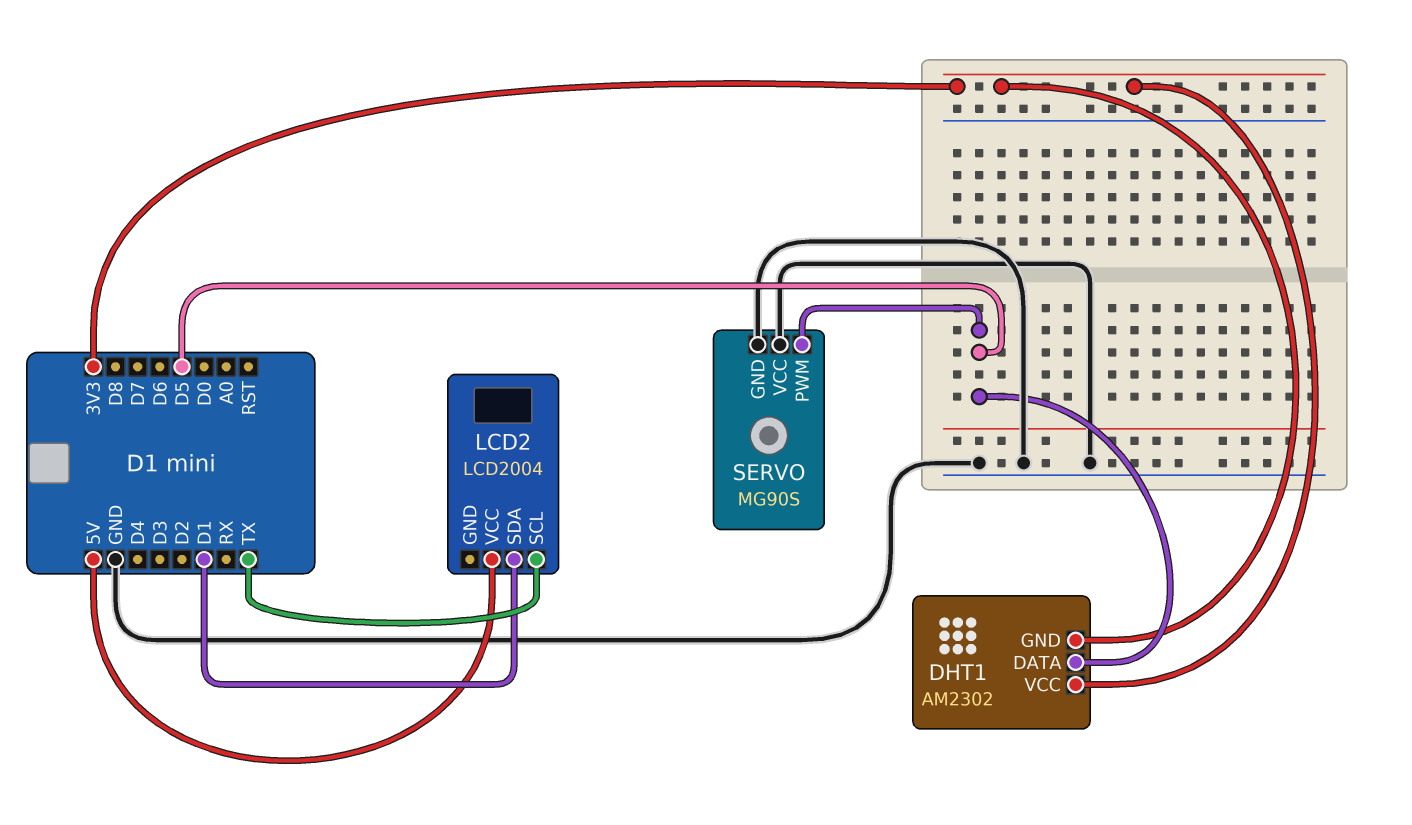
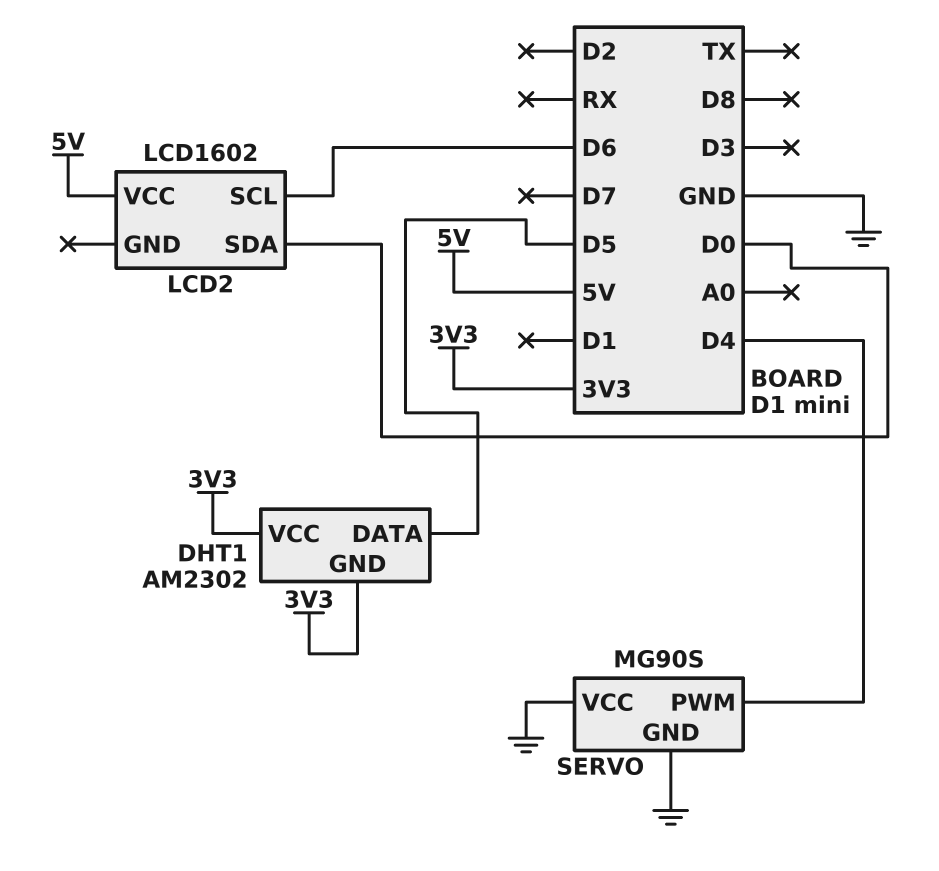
LCD2: LCD2004 -> LCD1602
LCD2 pin SCL: TX -> D6
LCD2 pin SDA: D1 -> D0
SERVO pin PWM: D5 -> D4

